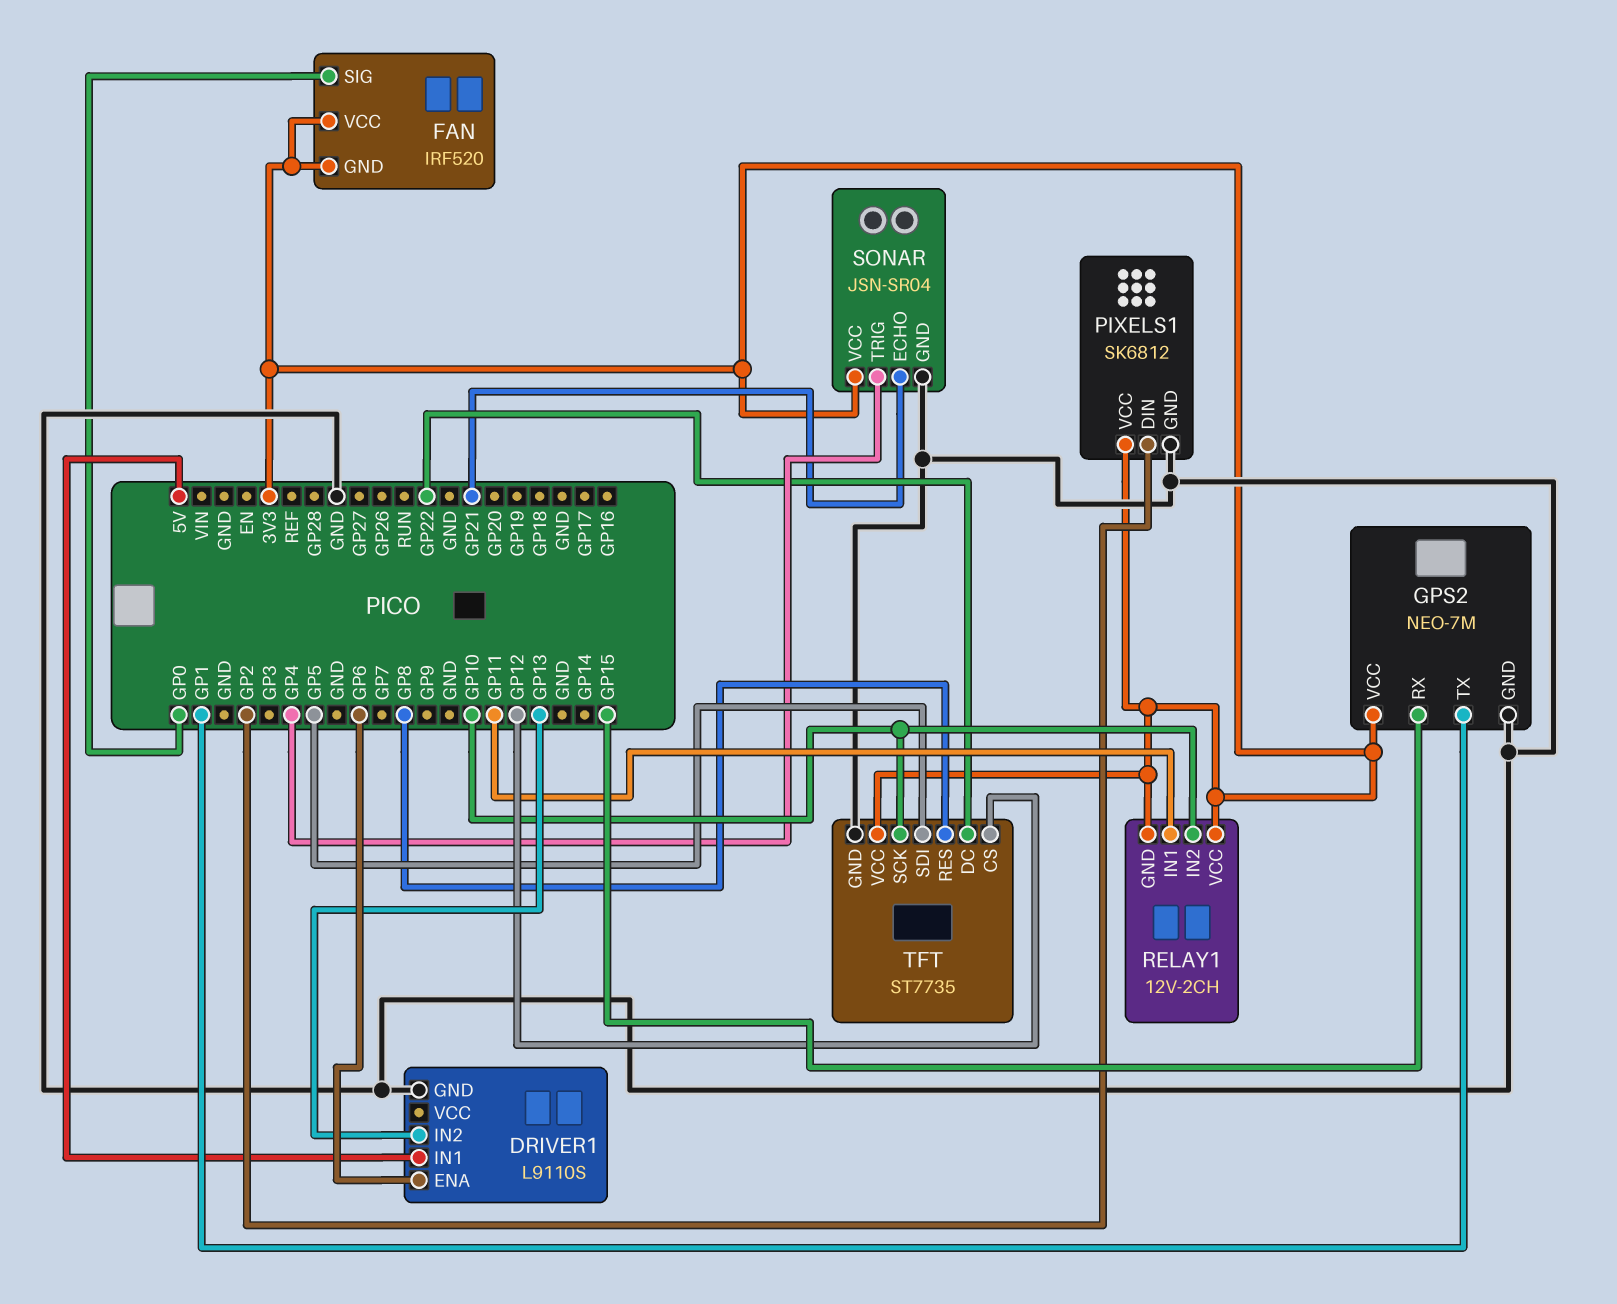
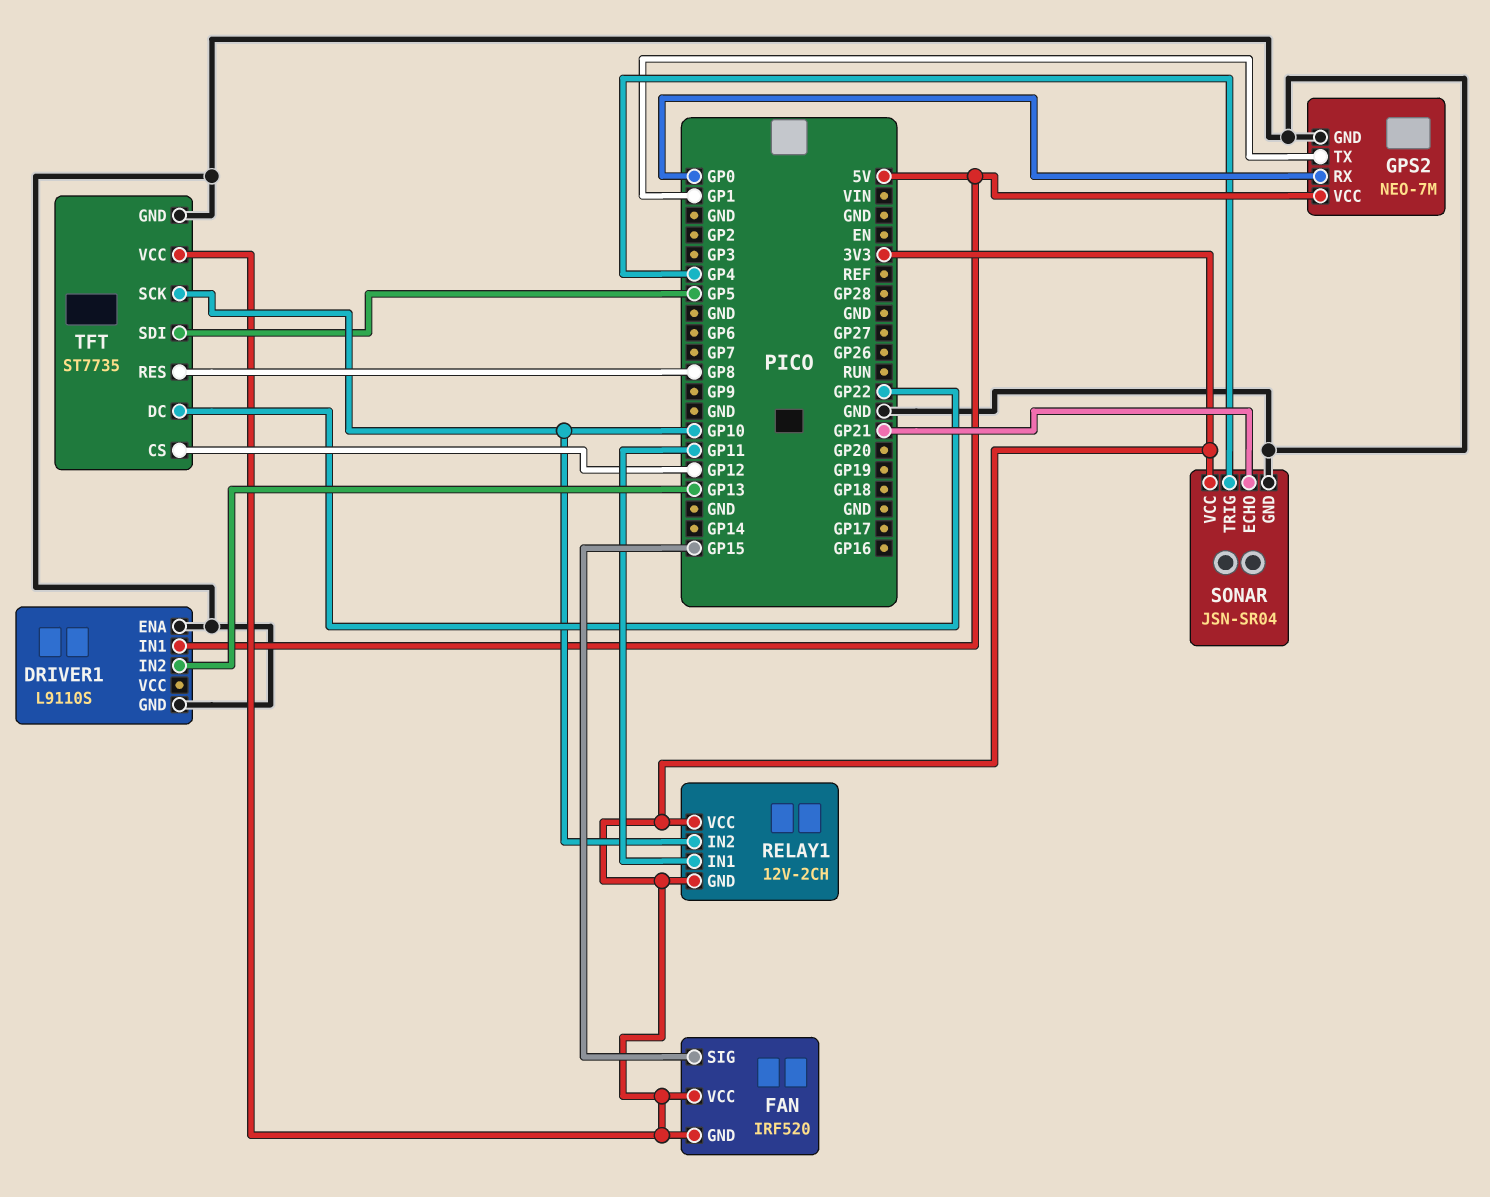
DRIVER1 pin ENA: GP6 -> GND
FAN pin SIG: GP0 -> GP15
GPS2 pin RX: GP15 -> GP0
GPS2 pin VCC: 3V3 -> 5V
PIXELS1: SK6812 -> none
PIXELS1 pin DIN: GP2 -> none
PIXELS1 pin GND: GND -> none
PIXELS1 pin VCC: 3V3 -> none

